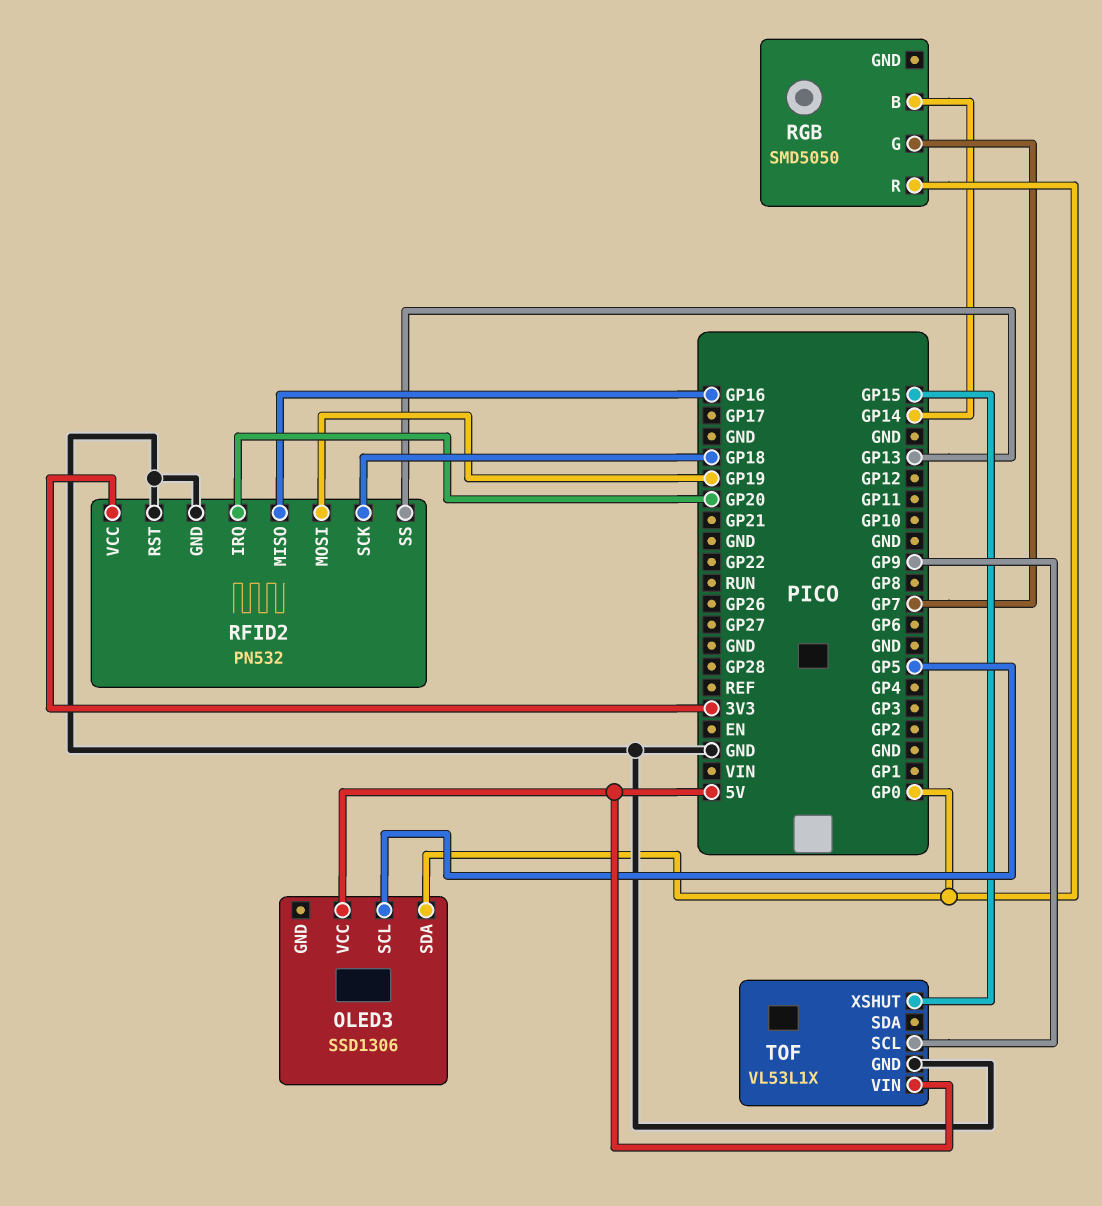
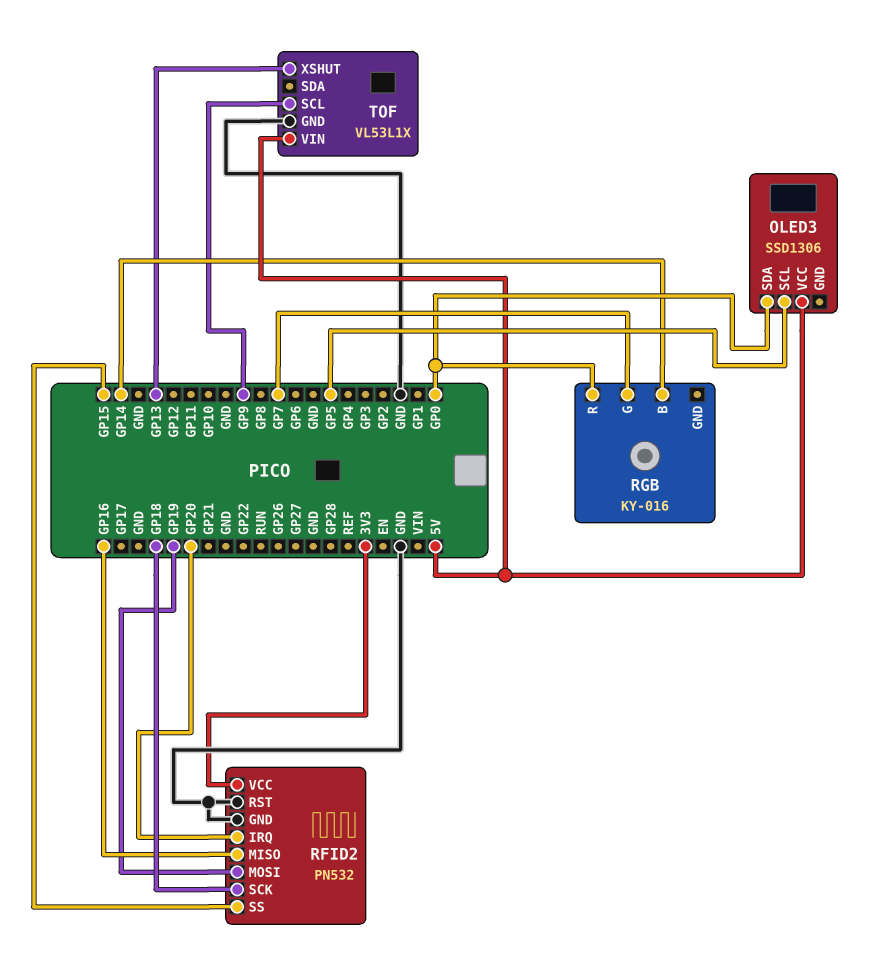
RFID2 pin SS: GP13 -> GP15
RGB: SMD5050 -> KY-016
TOF pin XSHUT: GP15 -> GP13

